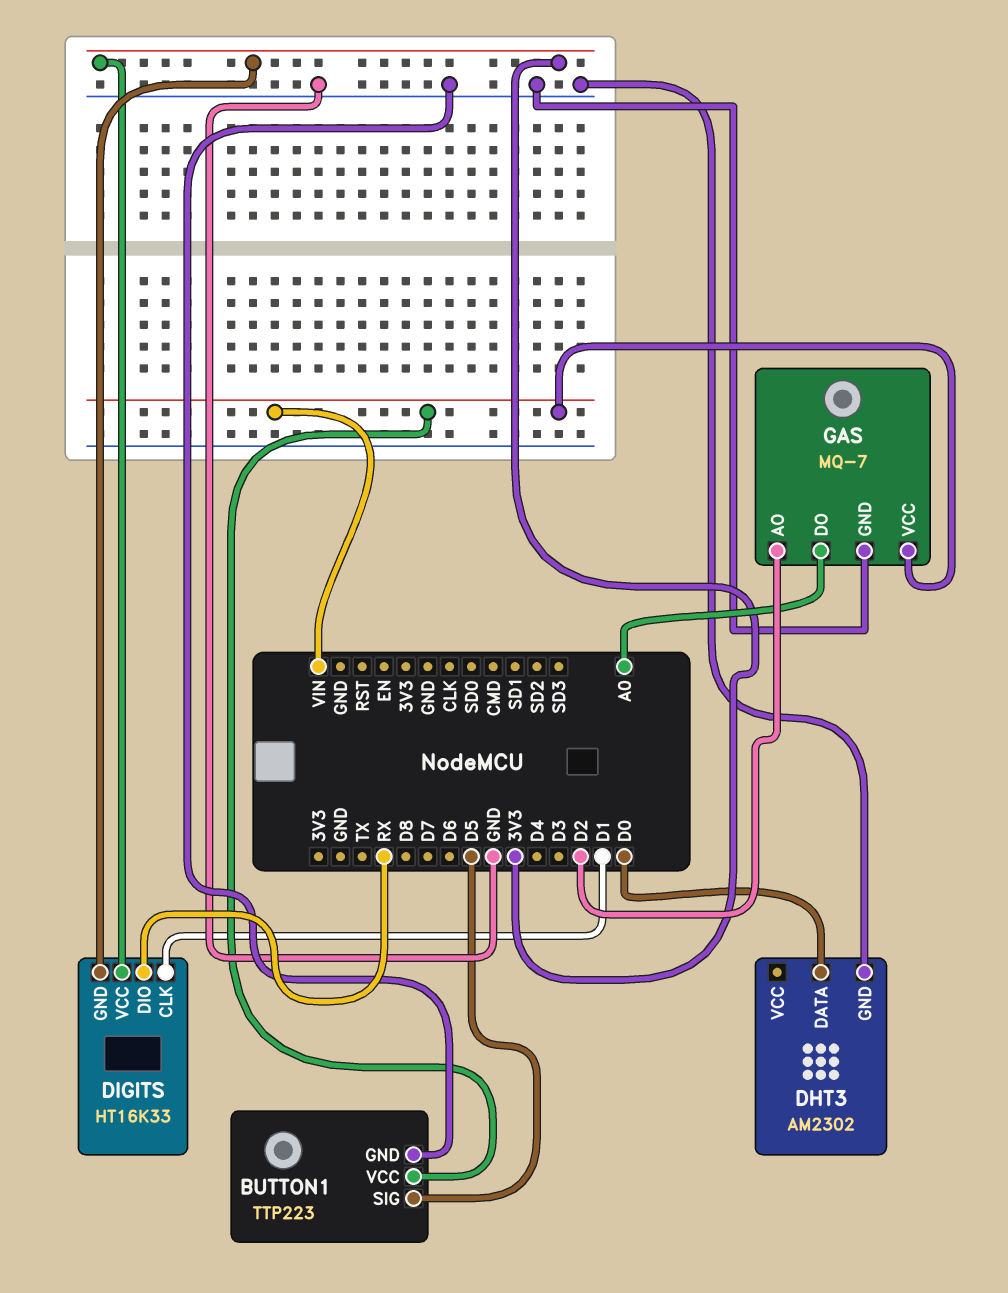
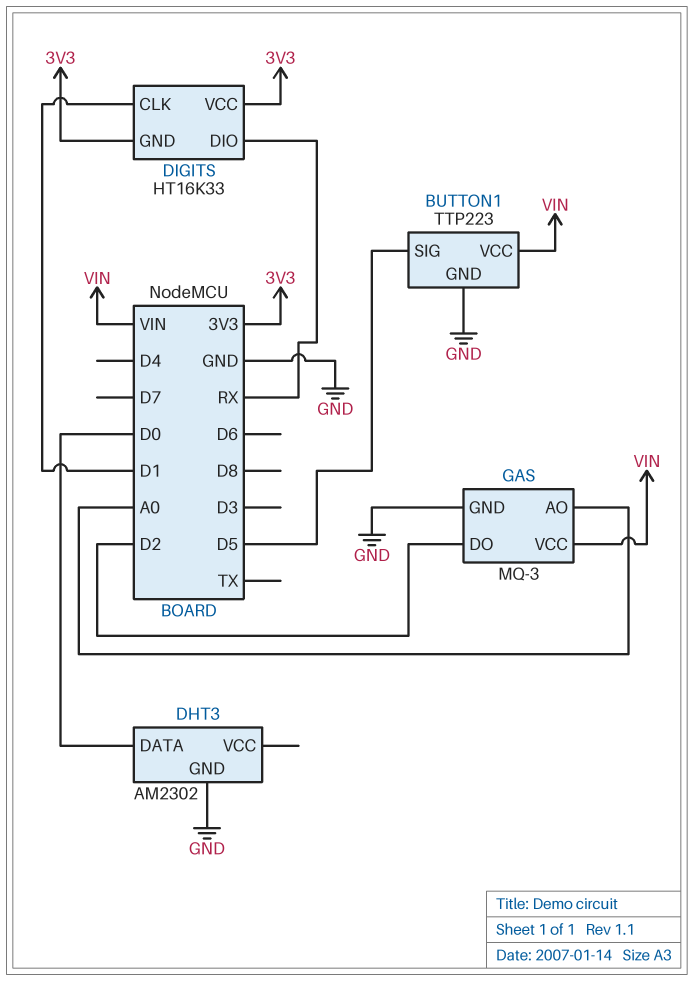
GAS: MQ-7 -> MQ-3
GAS pin AO: D2 -> A0
GAS pin DO: A0 -> D2

